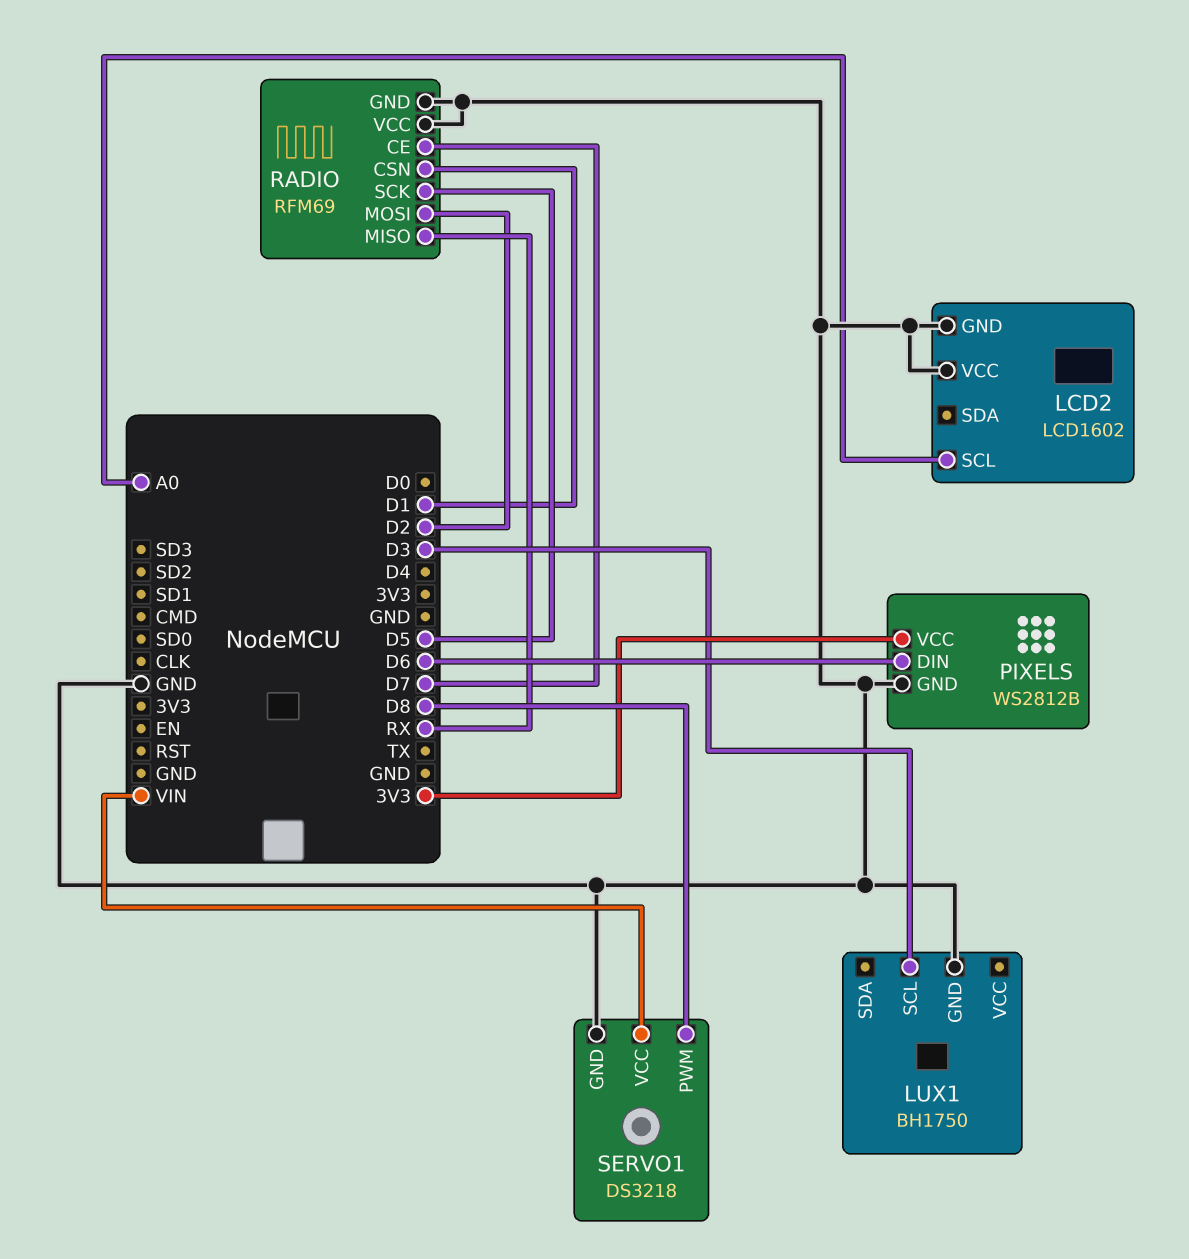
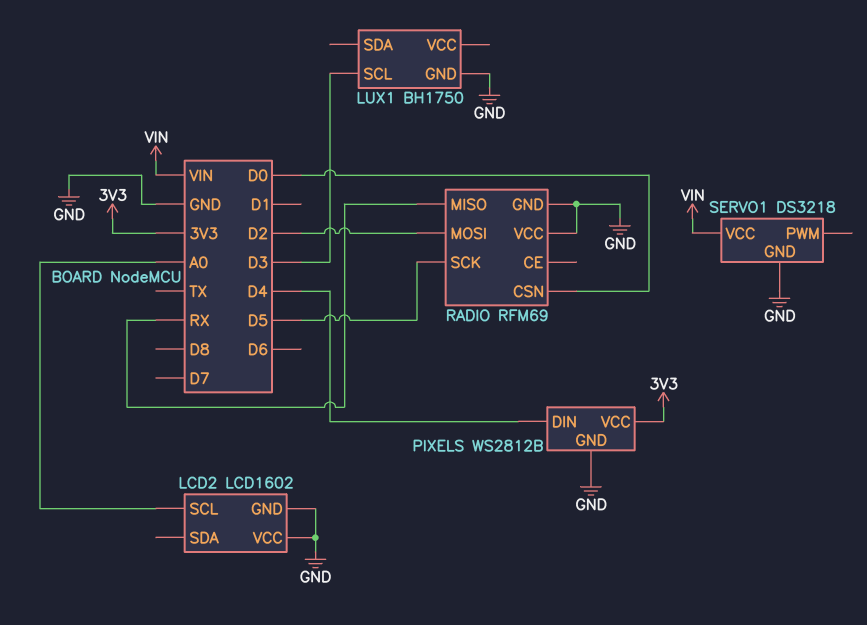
PIXELS pin DIN: D6 -> D4
RADIO pin CE: D7 -> none
RADIO pin CSN: D1 -> D0
SERVO1 pin PWM: D8 -> none

